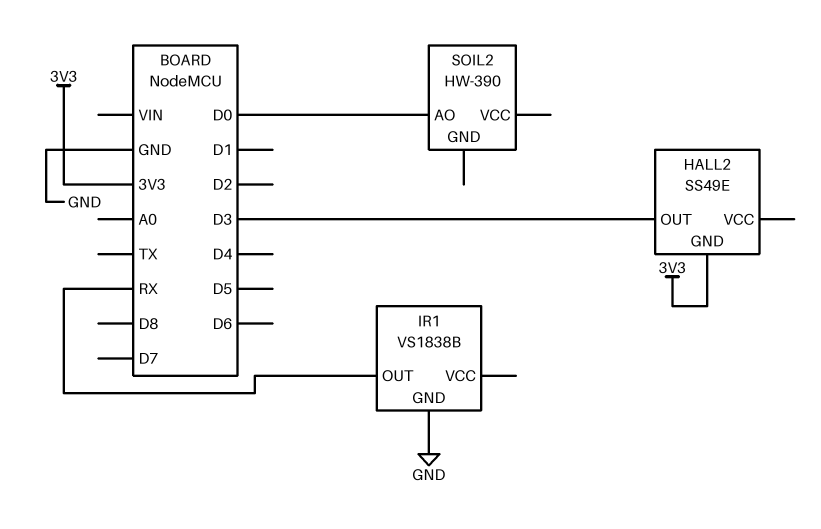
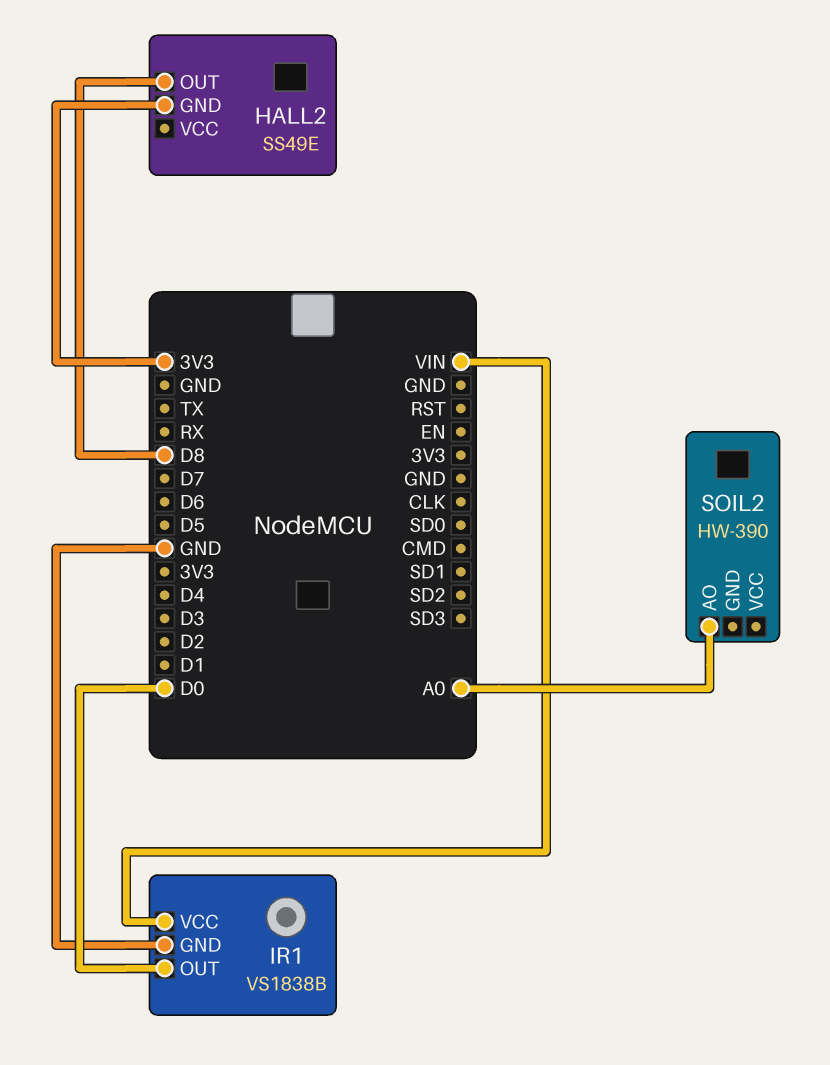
HALL2 pin OUT: D3 -> D8
IR1 pin OUT: RX -> D0
IR1 pin VCC: none -> VIN
SOIL2 pin AO: D0 -> A0

